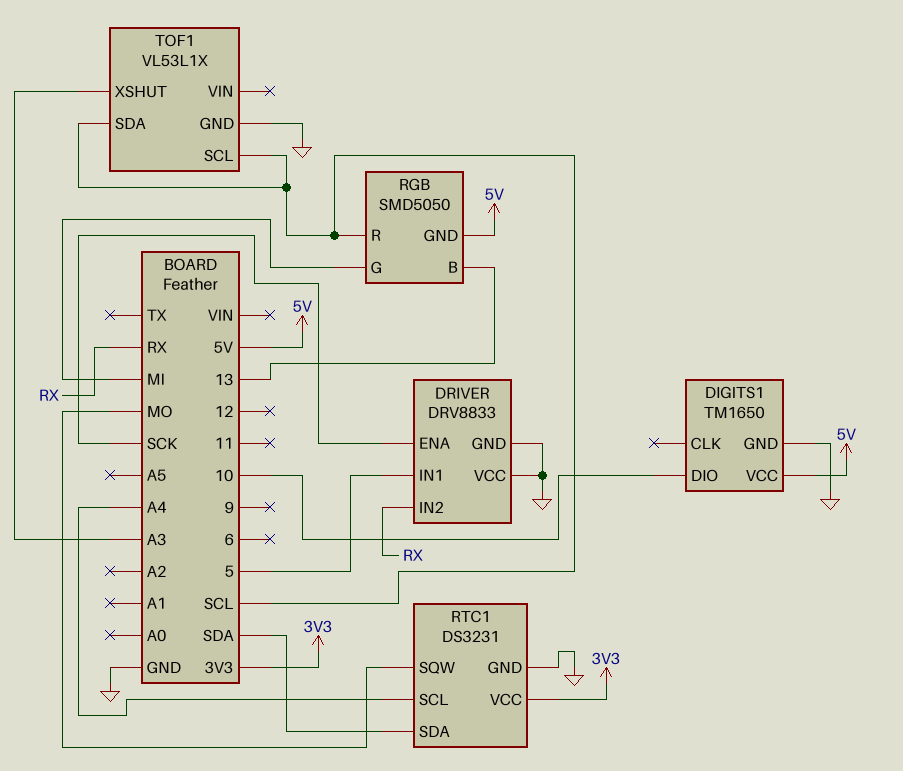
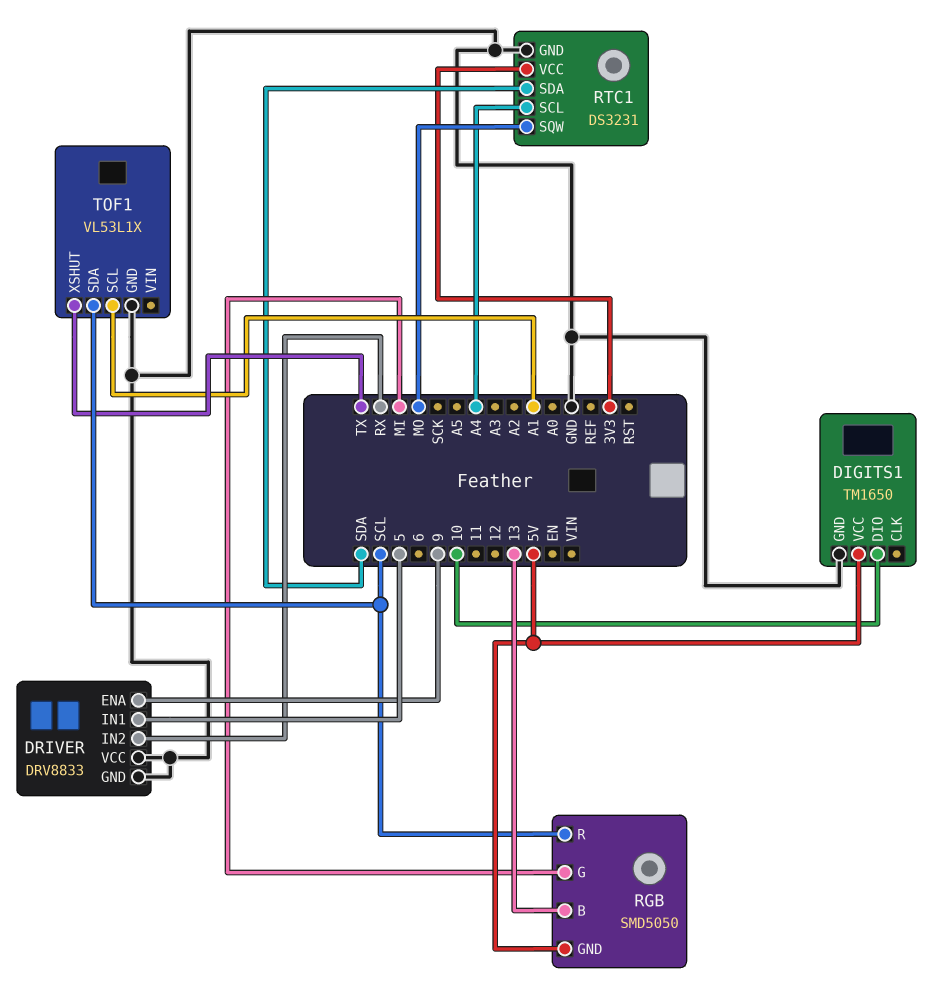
DRIVER pin ENA: SCK -> 9
TOF1 pin SCL: SCL -> A1
TOF1 pin XSHUT: A3 -> TX

